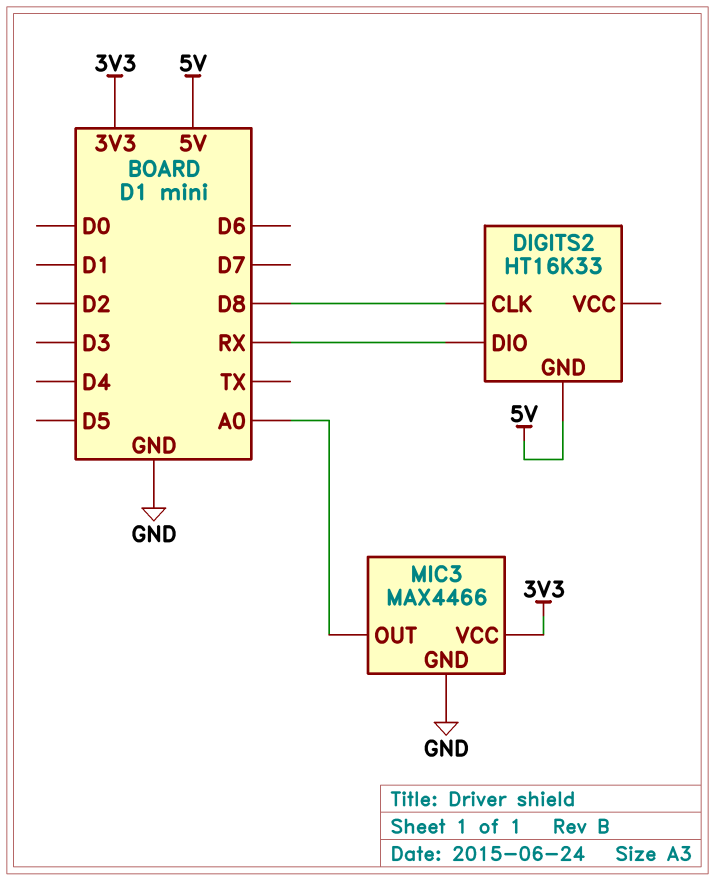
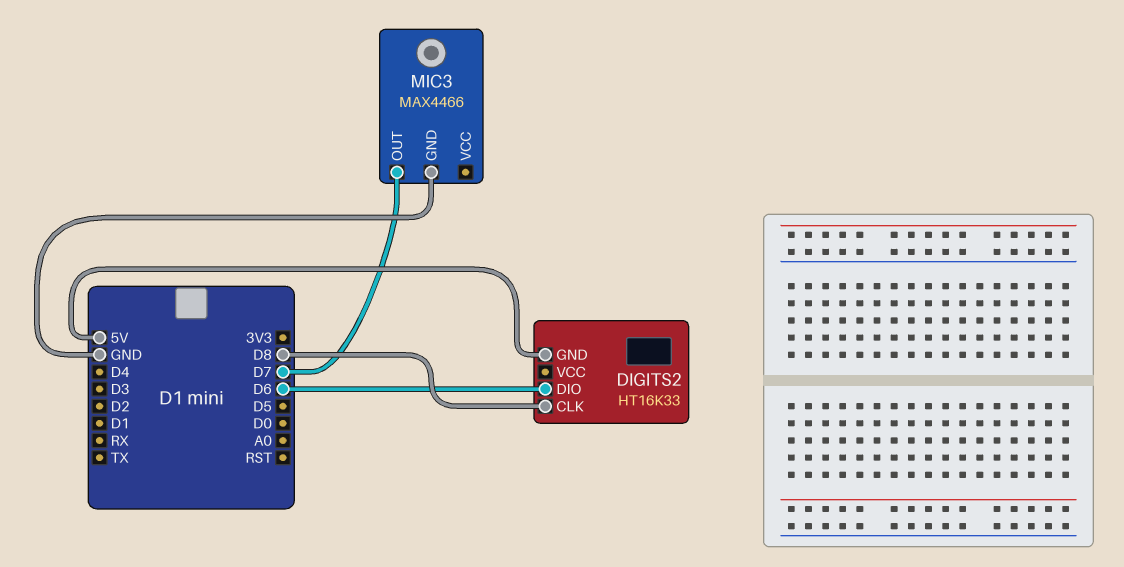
DIGITS2 pin DIO: RX -> D6
MIC3 pin OUT: A0 -> D7
MIC3 pin VCC: 3V3 -> none

